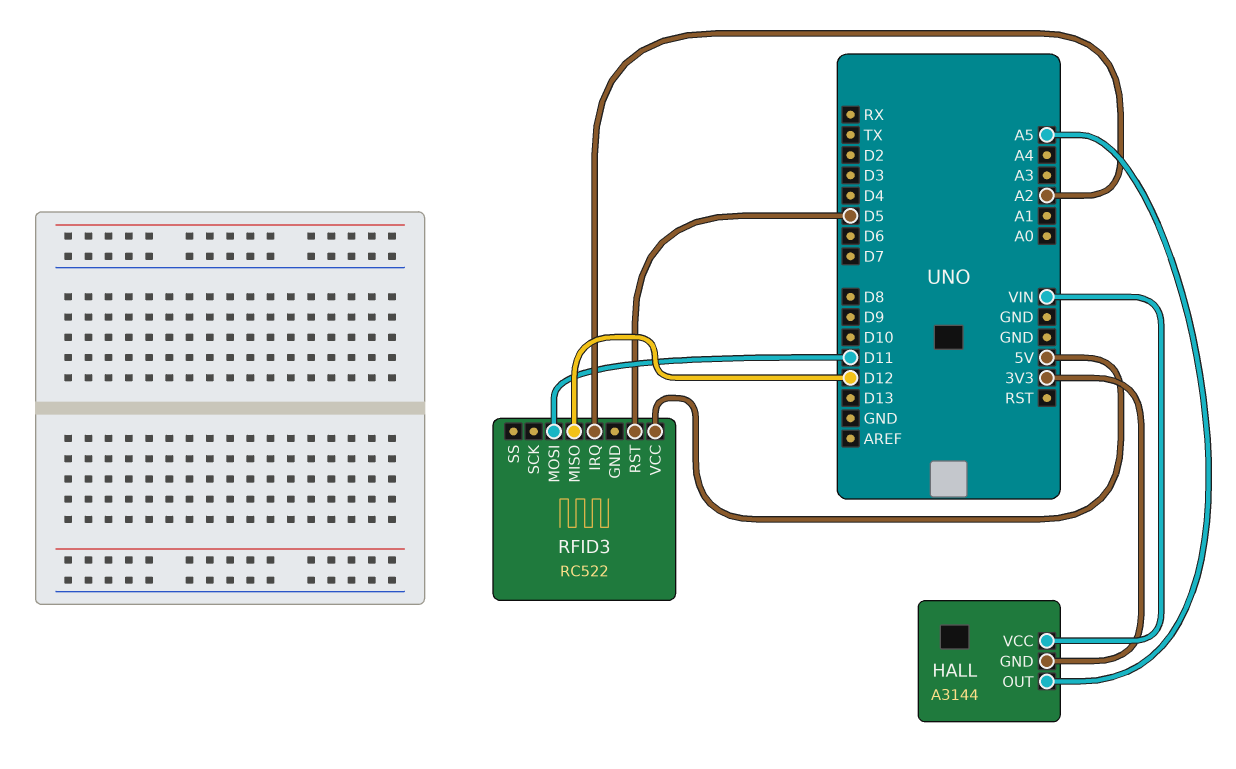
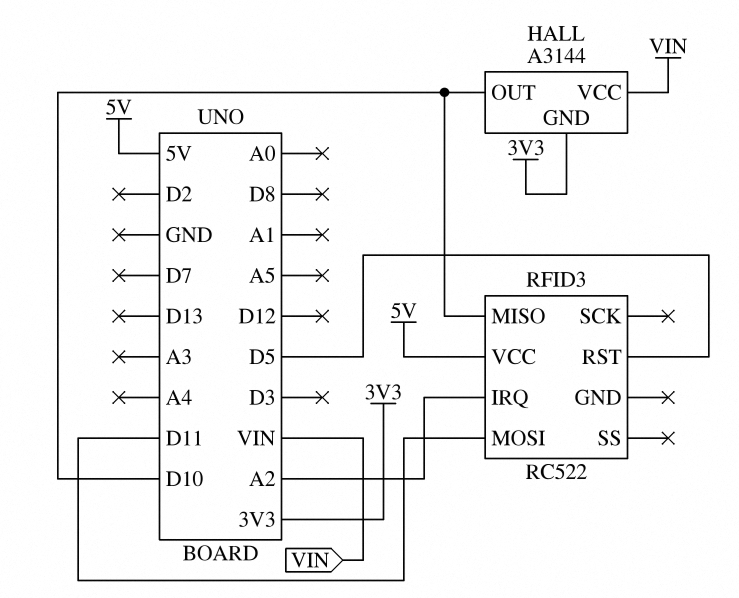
HALL pin OUT: A5 -> D10
RFID3 pin MISO: D12 -> D10

